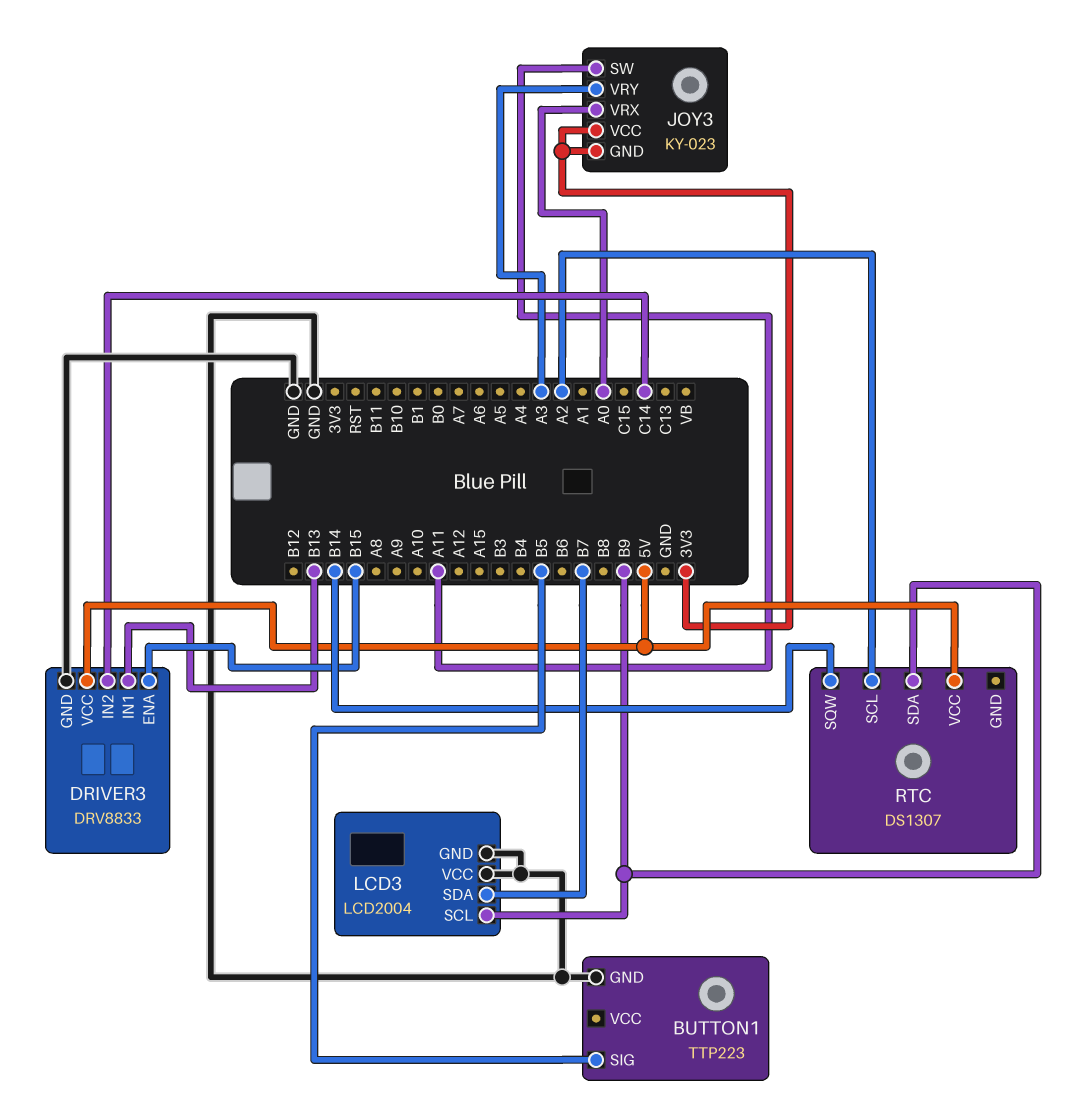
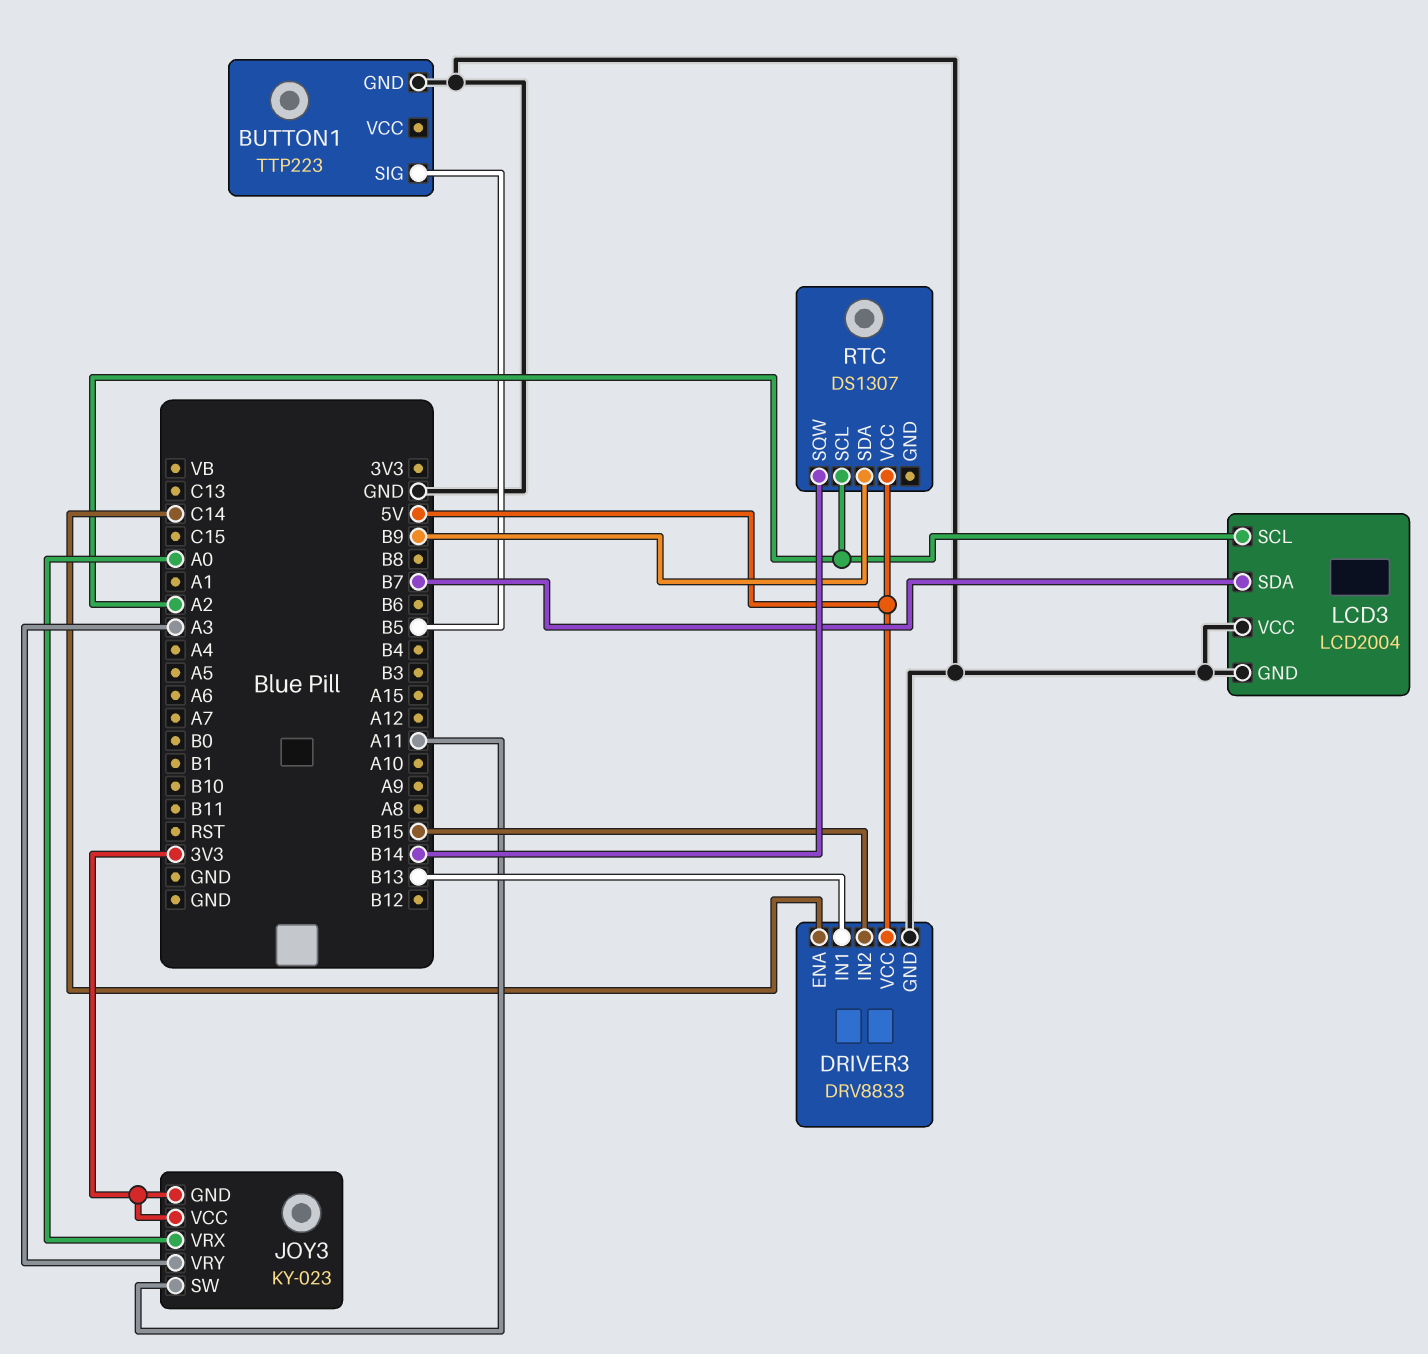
DRIVER3 pin ENA: B15 -> C14
DRIVER3 pin IN2: C14 -> B15
LCD3 pin SCL: B9 -> A2

